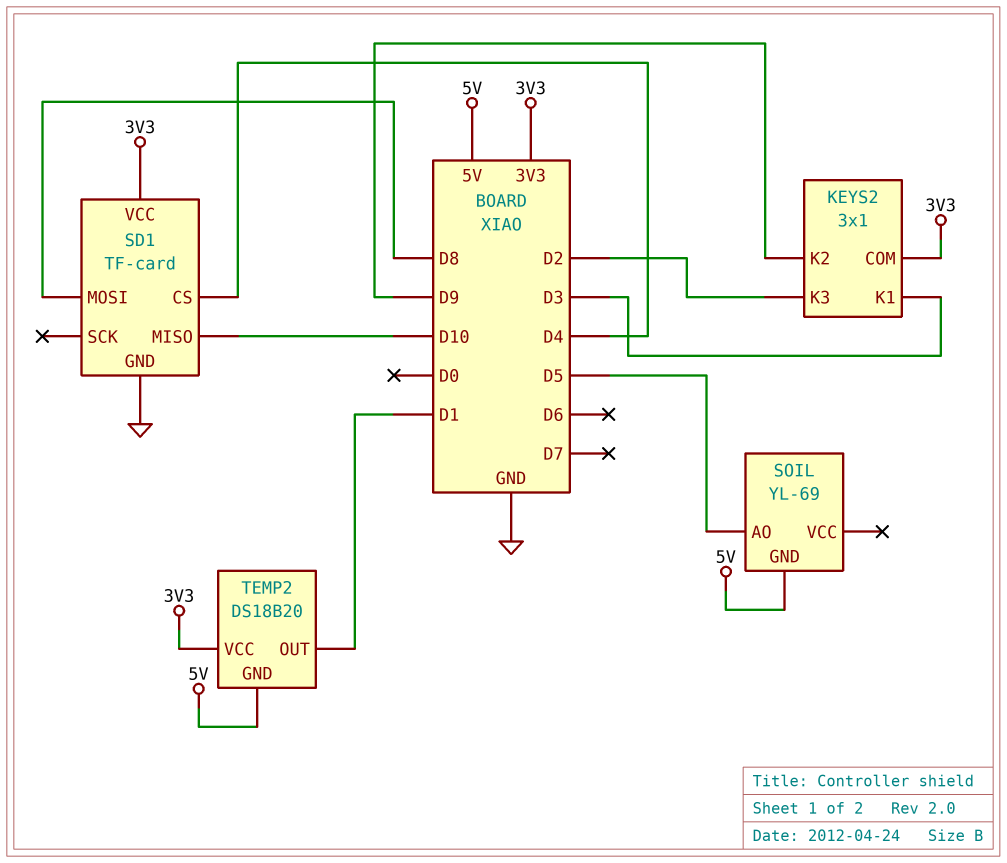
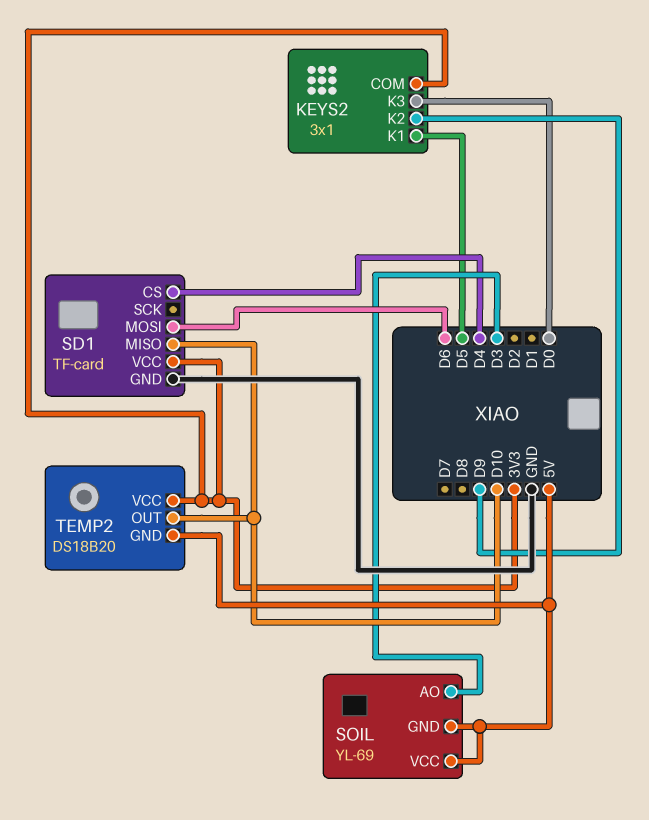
KEYS2 pin K1: D3 -> D5
KEYS2 pin K3: D2 -> D0
SD1 pin MOSI: D8 -> D6
SOIL pin AO: D5 -> D3
SOIL pin VCC: none -> 5V
TEMP2 pin OUT: D1 -> D10

